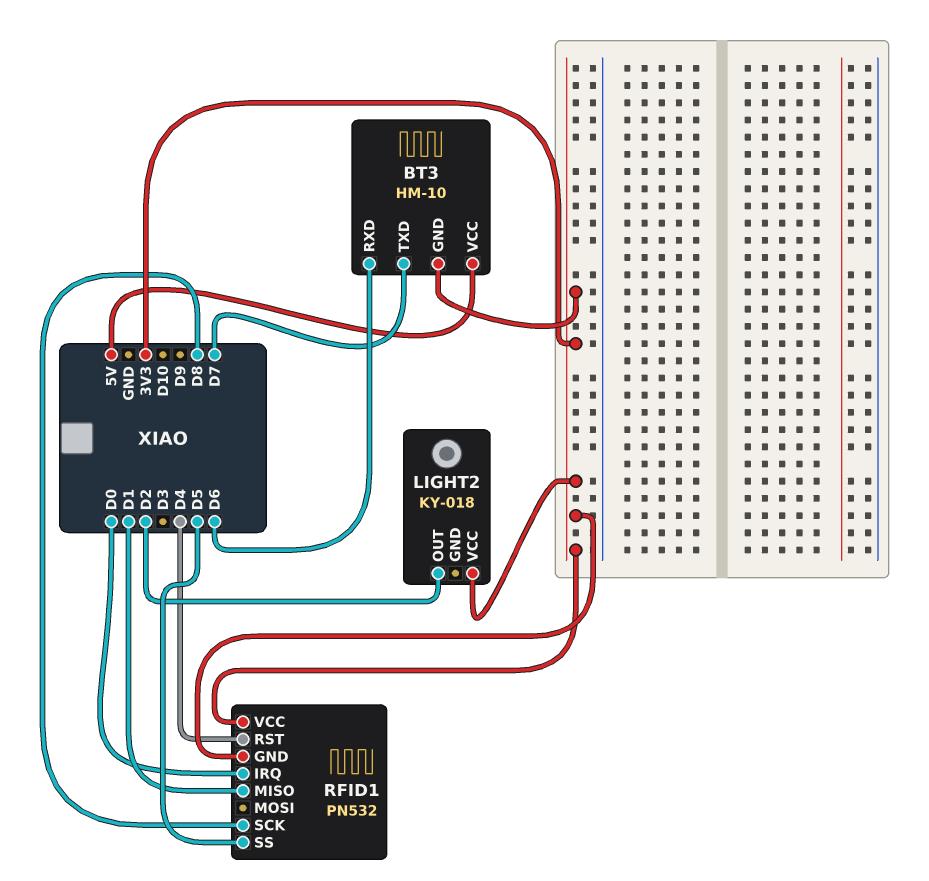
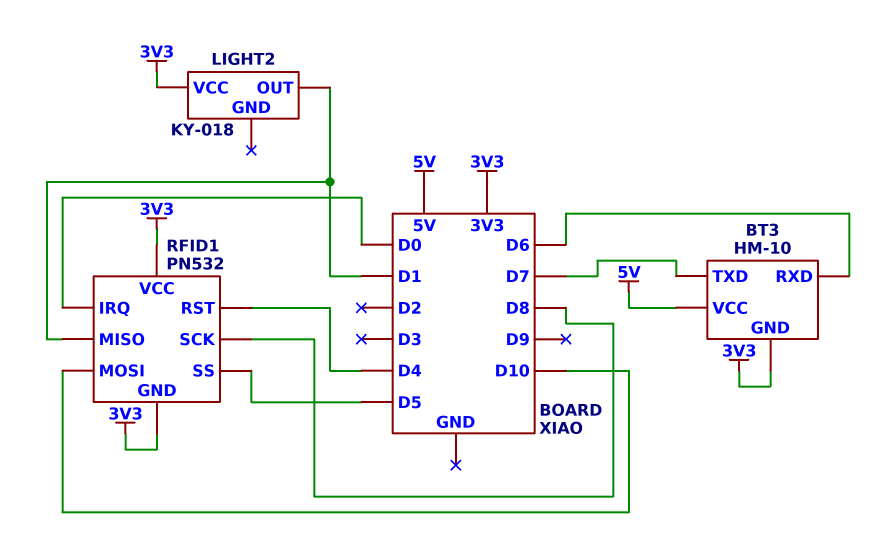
LIGHT2 pin OUT: D2 -> D1
RFID1 pin MOSI: none -> D10

